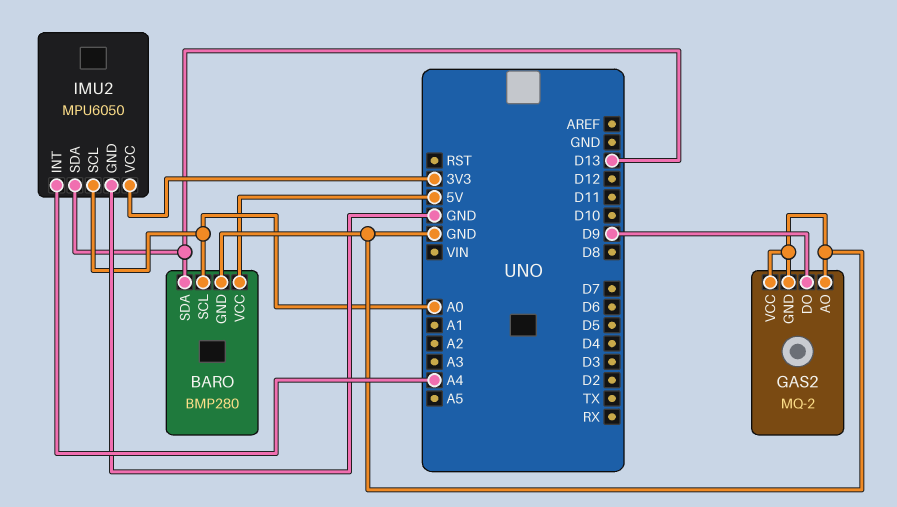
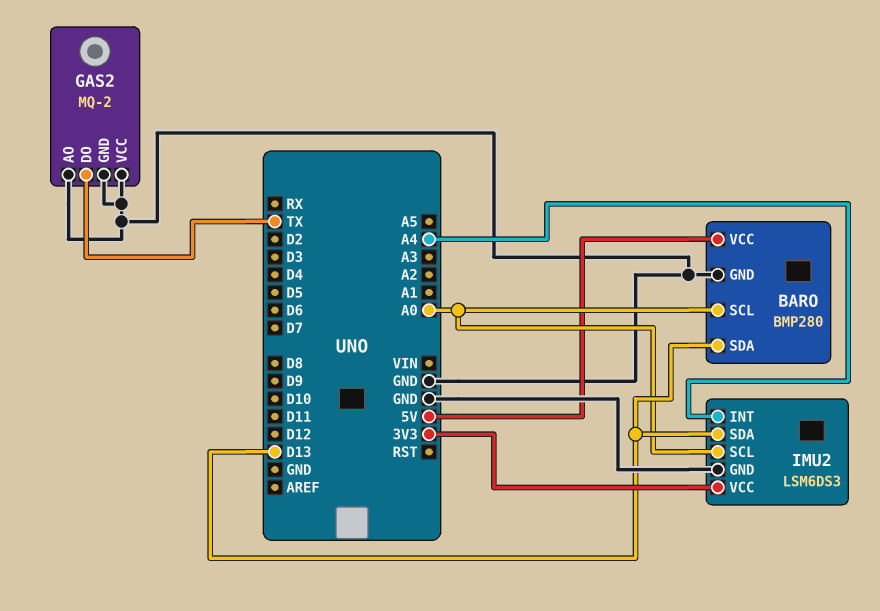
GAS2 pin DO: D9 -> TX
IMU2: MPU6050 -> LSM6DS3

